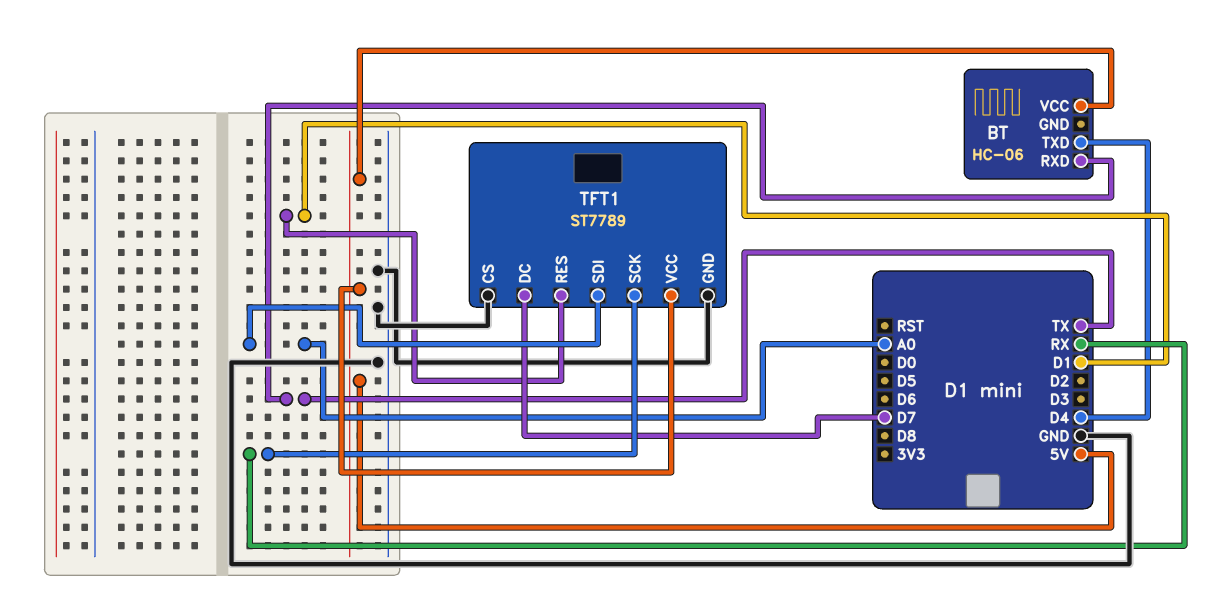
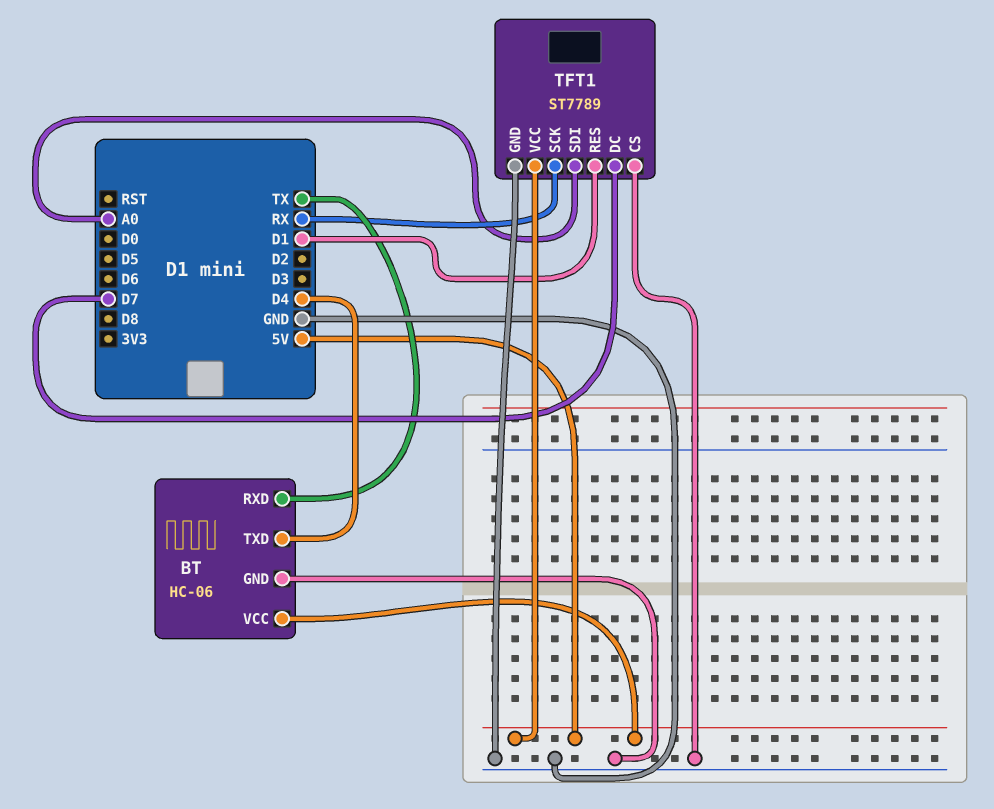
BT pin GND: none -> GND

